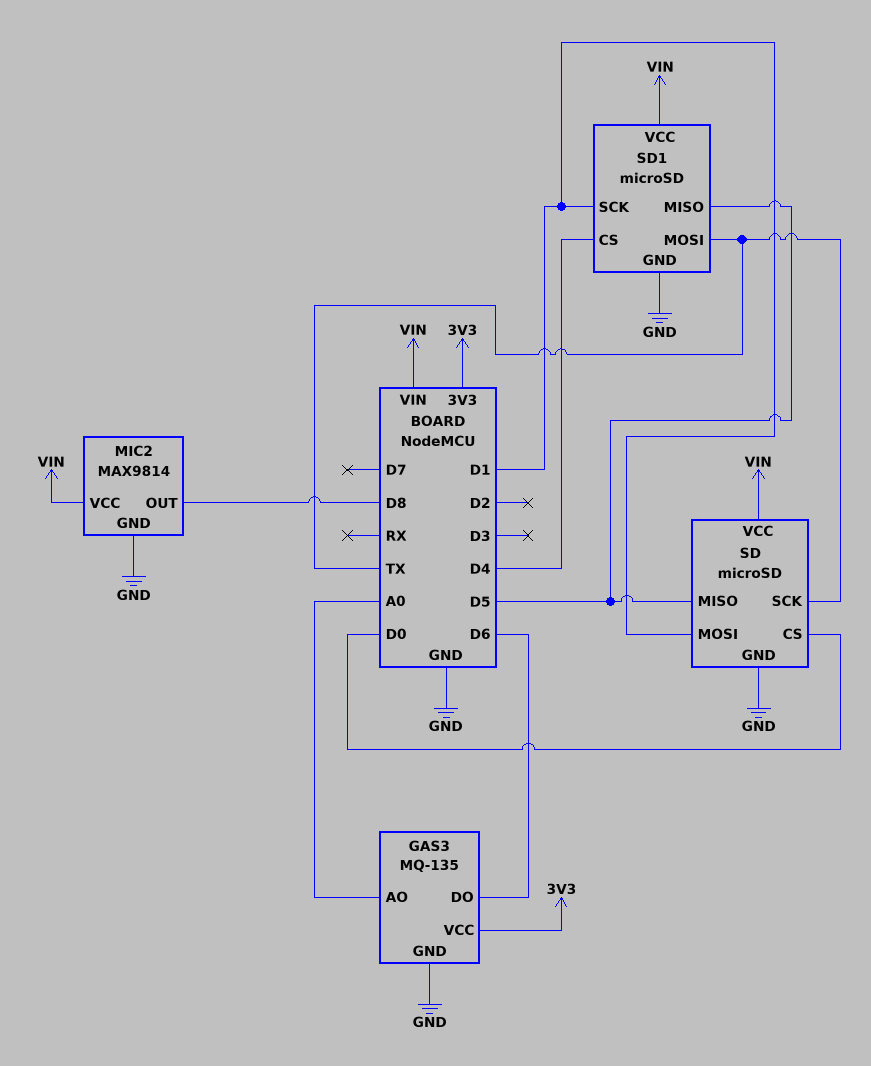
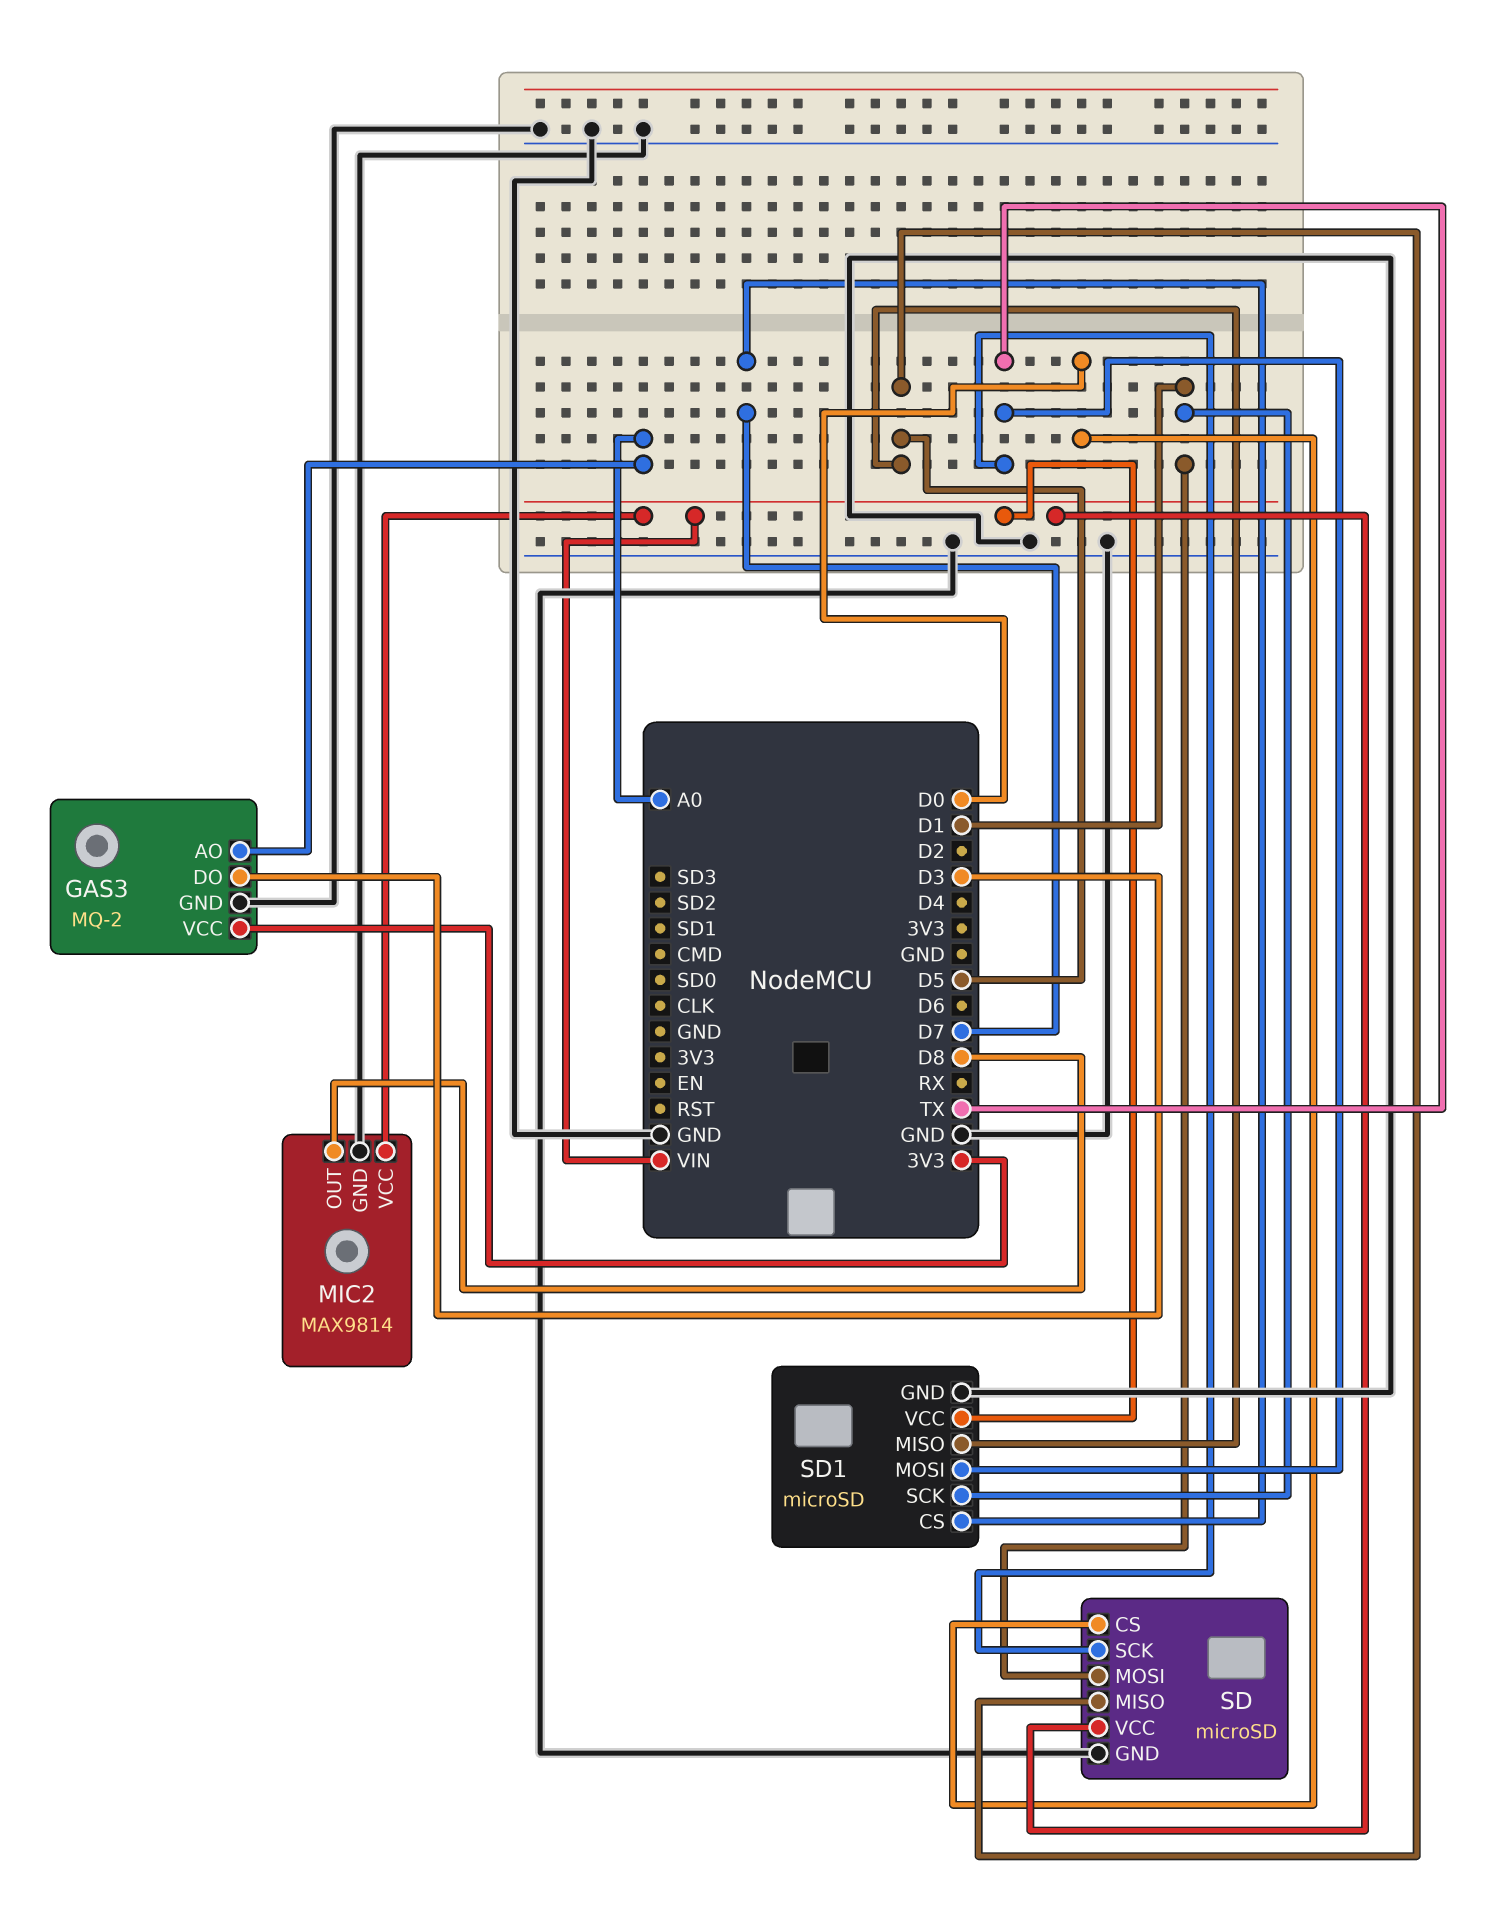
GAS3: MQ-135 -> MQ-2
GAS3 pin DO: D6 -> D3
SD1 pin CS: D4 -> D7

